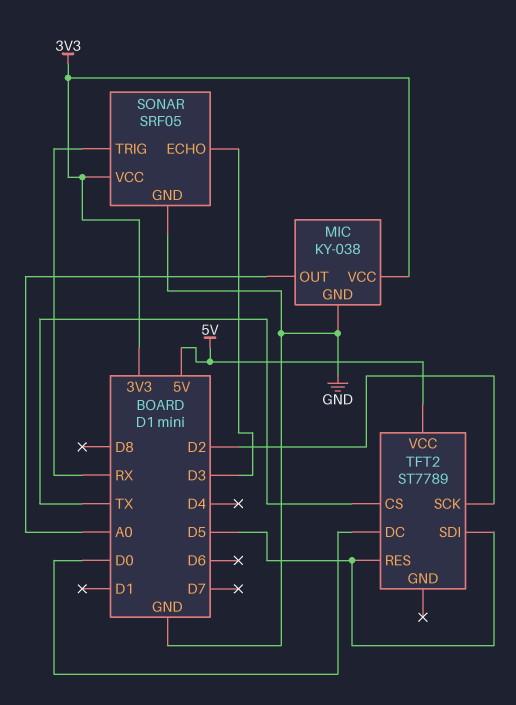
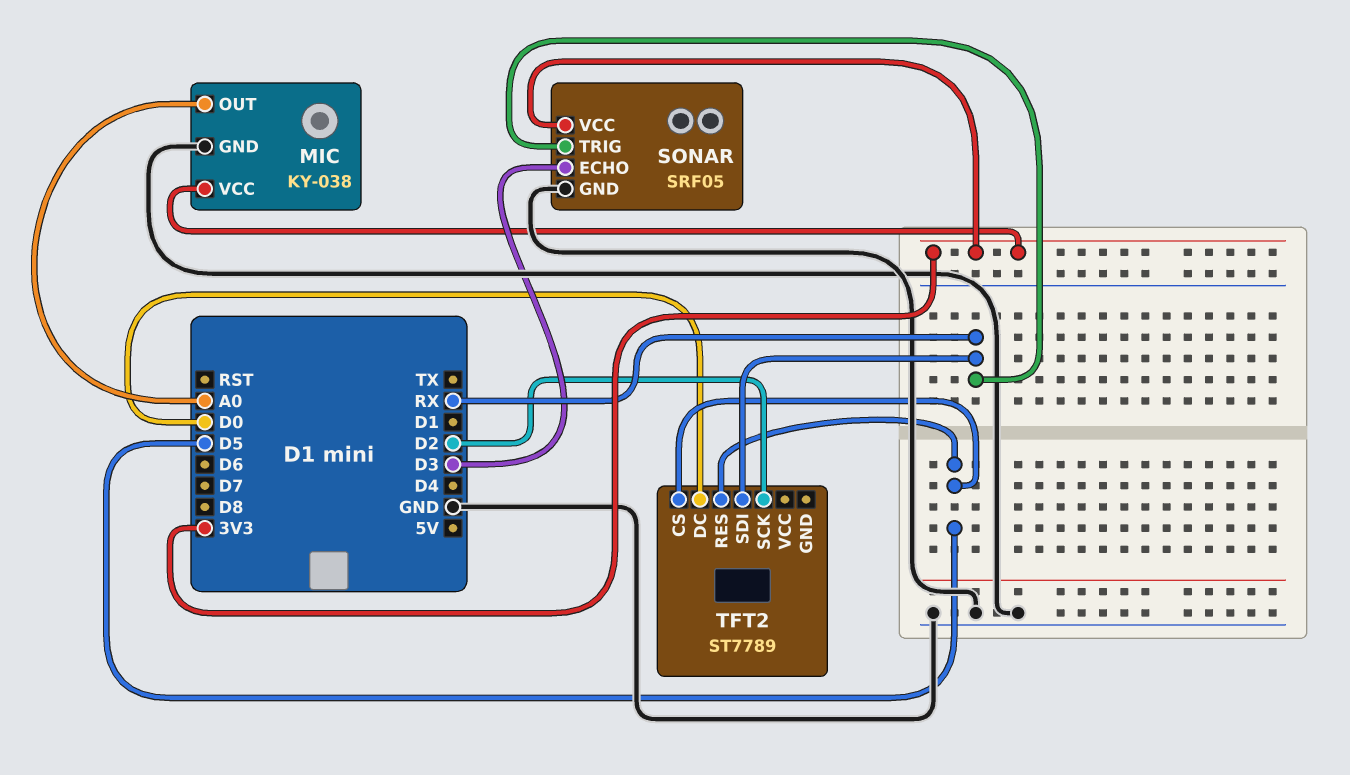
TFT2 pin CS: TX -> D5
TFT2 pin SDI: D5 -> RX
TFT2 pin VCC: 5V -> none

